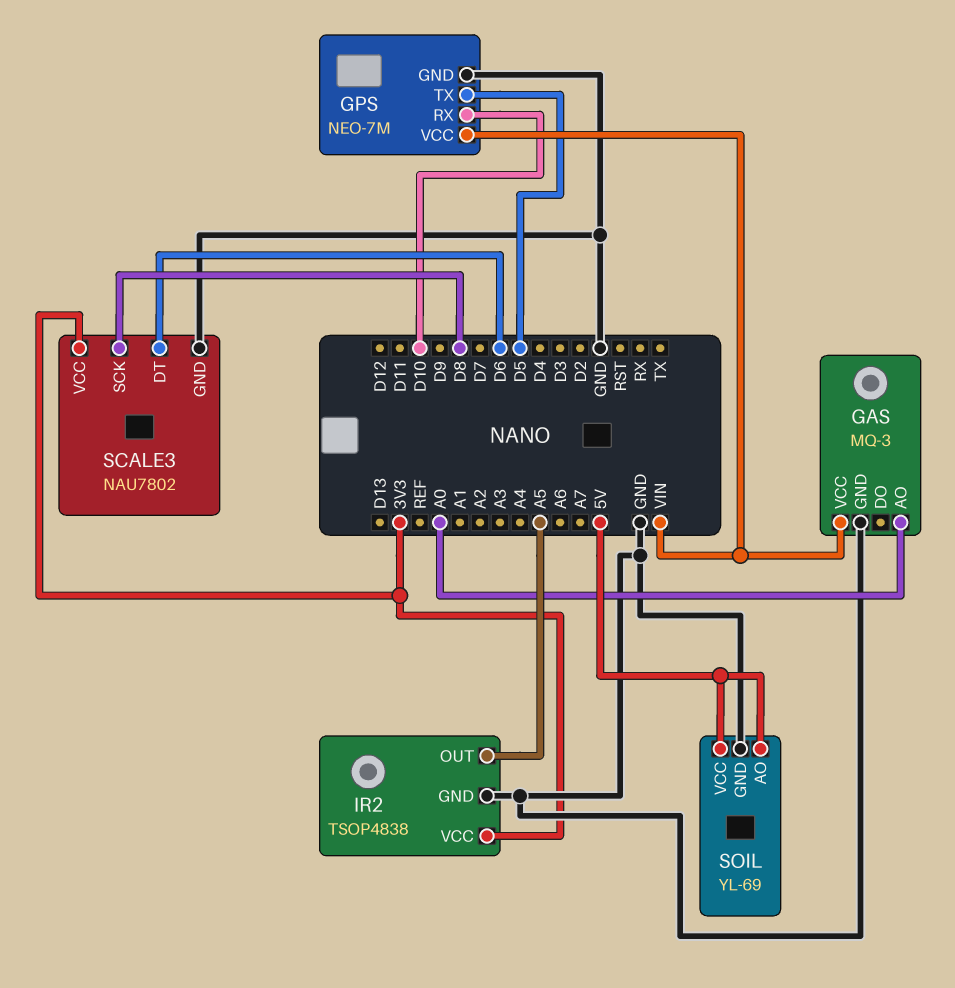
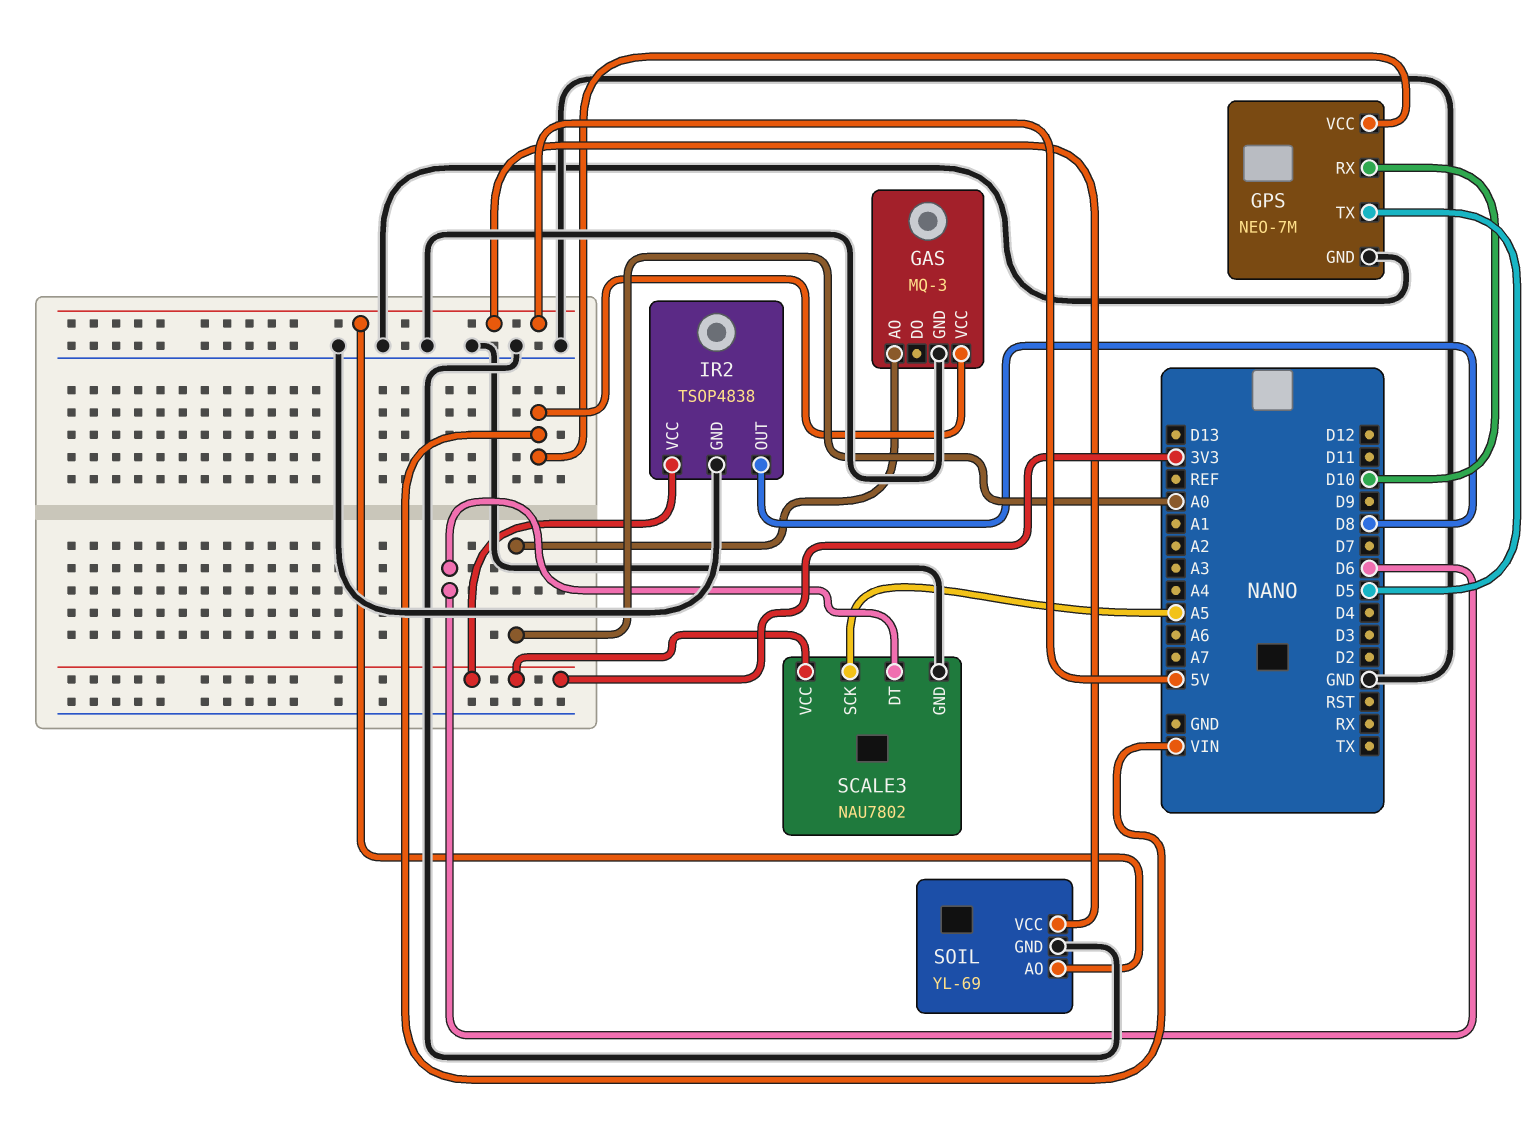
IR2 pin OUT: A5 -> D8
SCALE3 pin SCK: D8 -> A5

